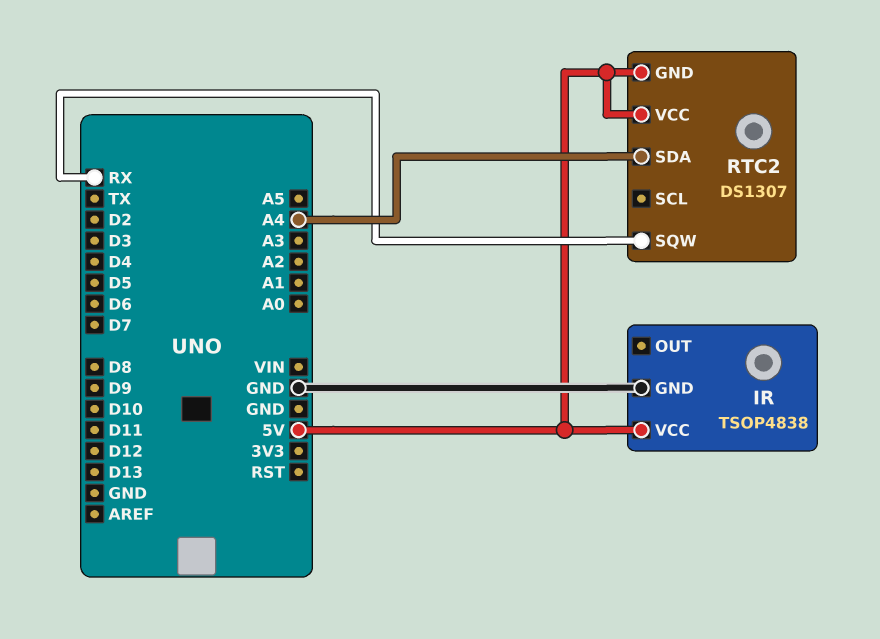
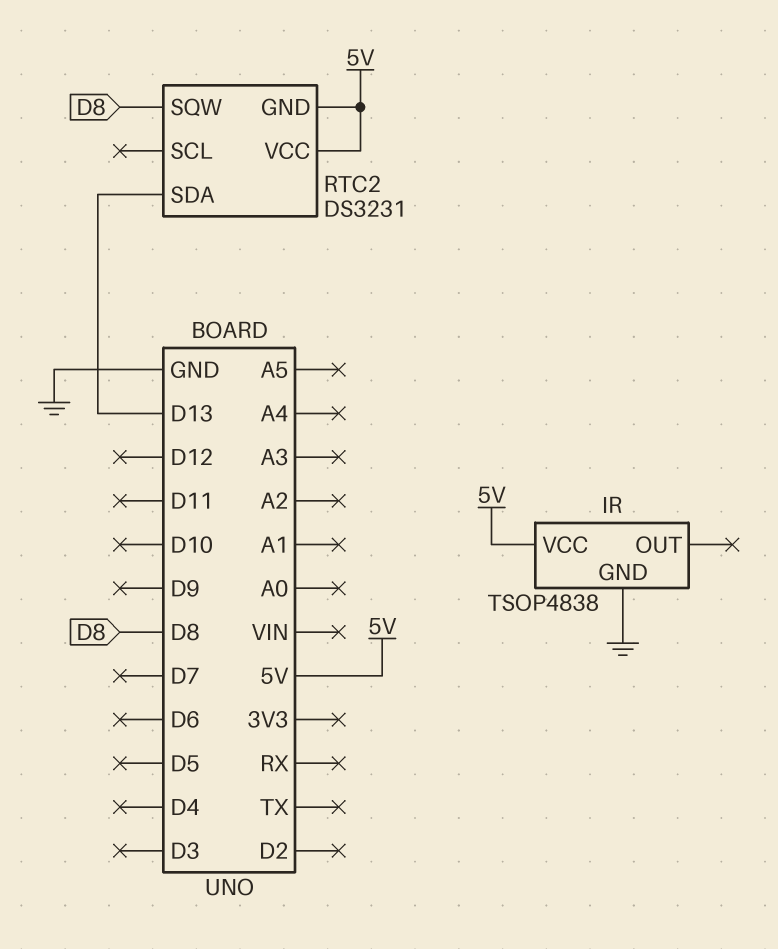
RTC2: DS1307 -> DS3231
RTC2 pin SDA: A4 -> D13
RTC2 pin SQW: RX -> D8

